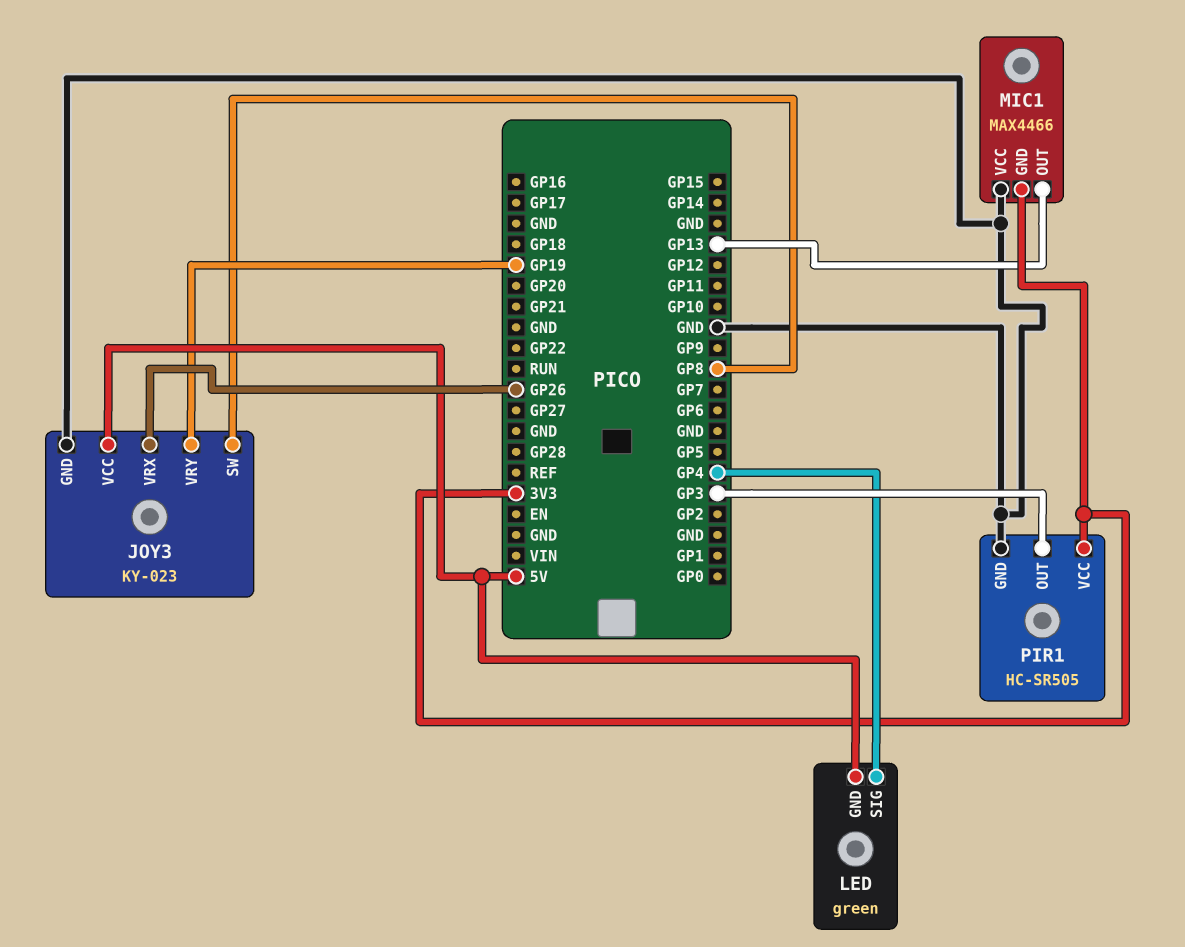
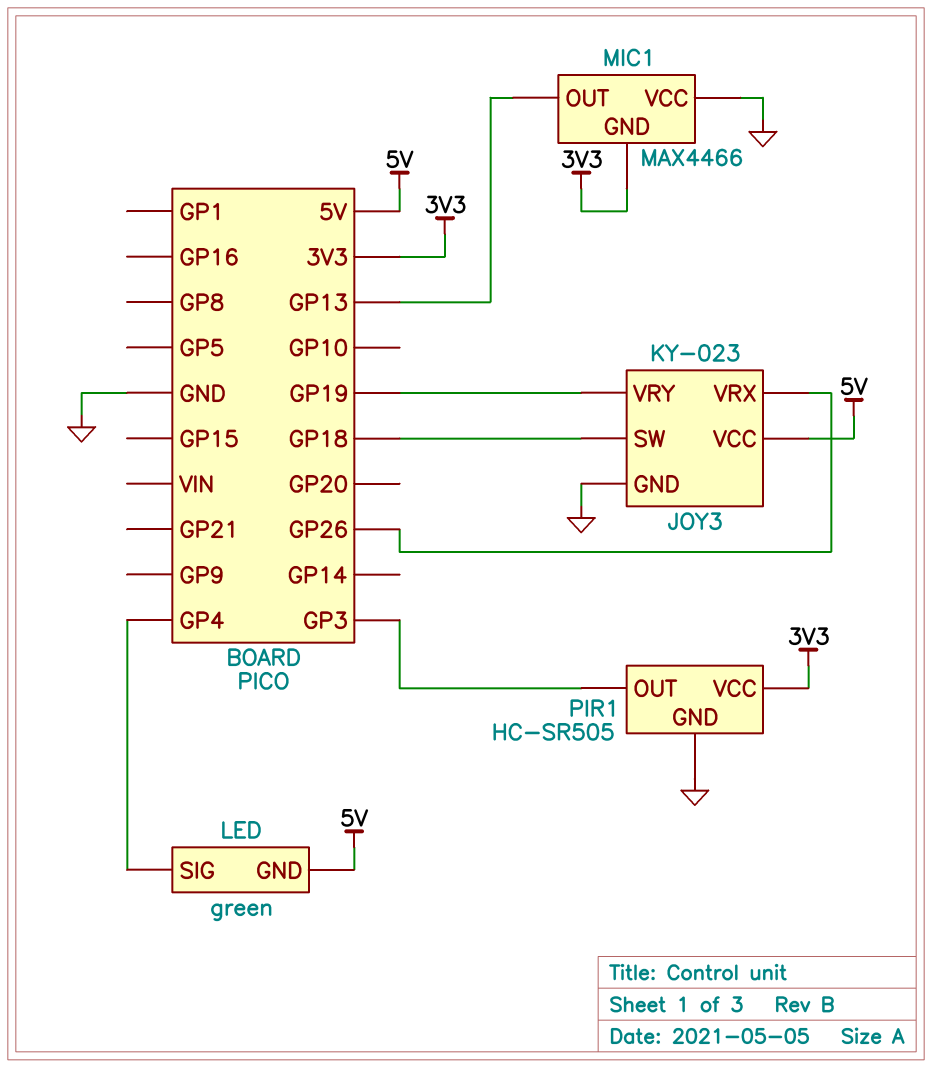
JOY3 pin SW: GP8 -> GP18

